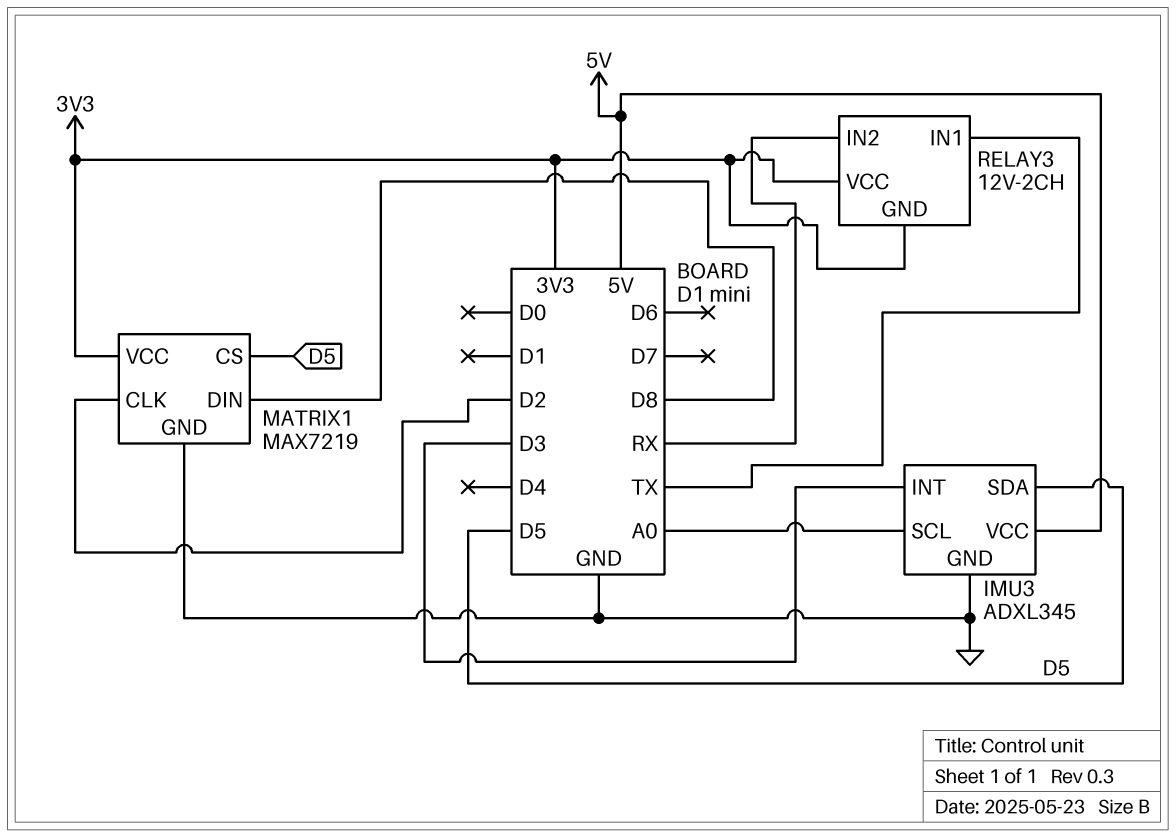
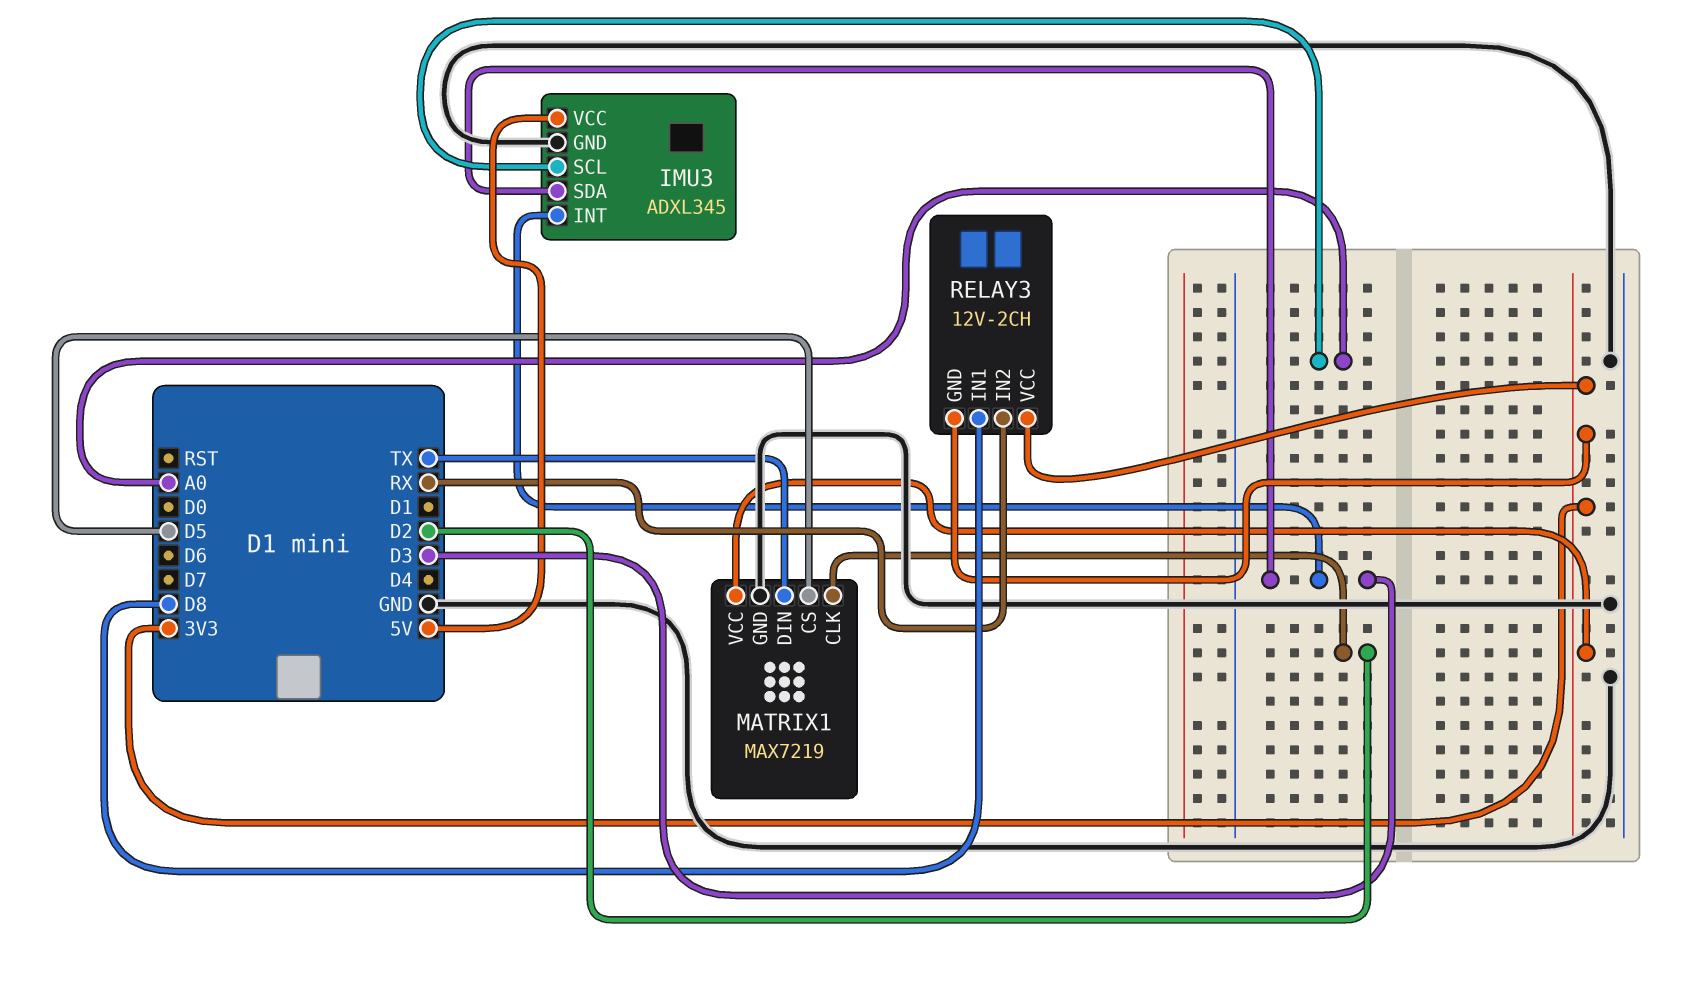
IMU3 pin SDA: D5 -> D3
MATRIX1 pin DIN: D8 -> TX
RELAY3 pin IN1: TX -> D8

